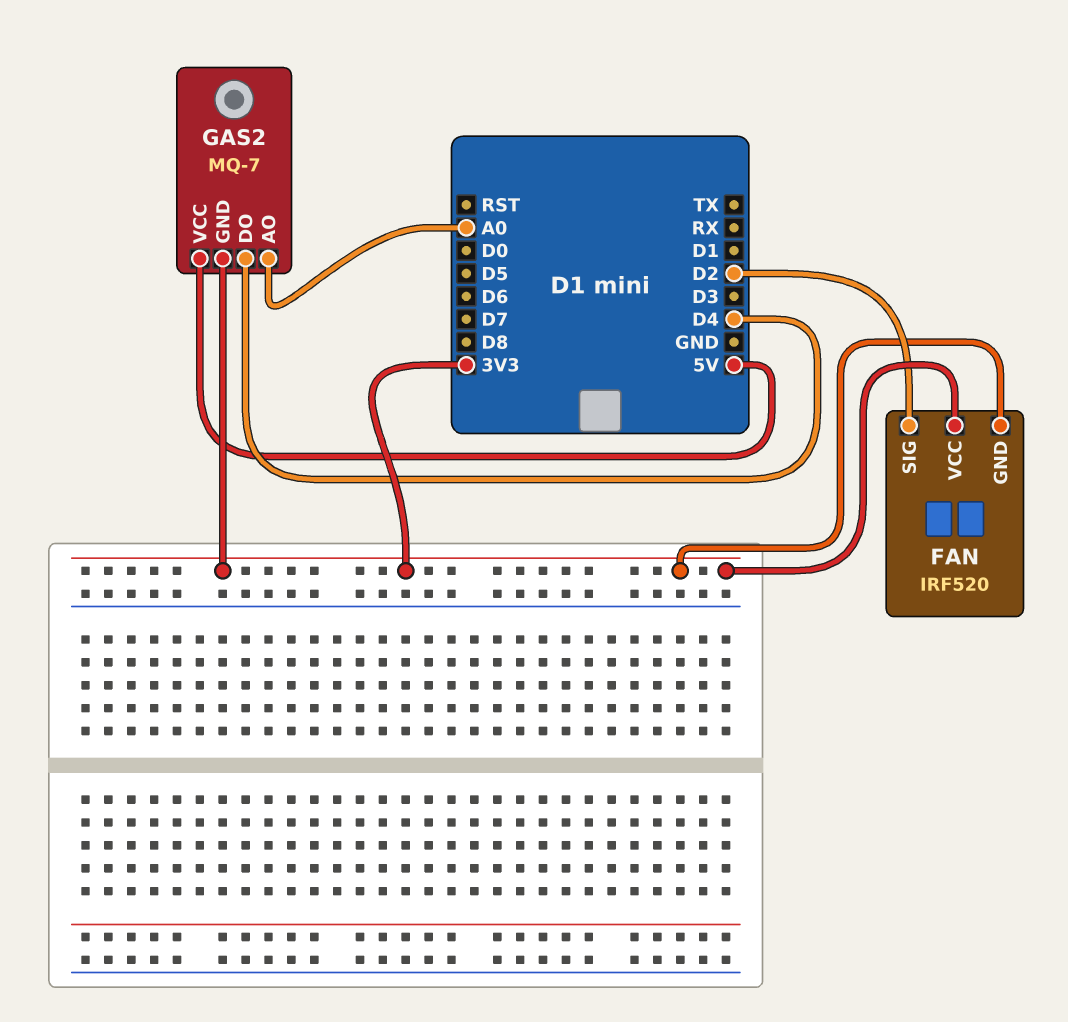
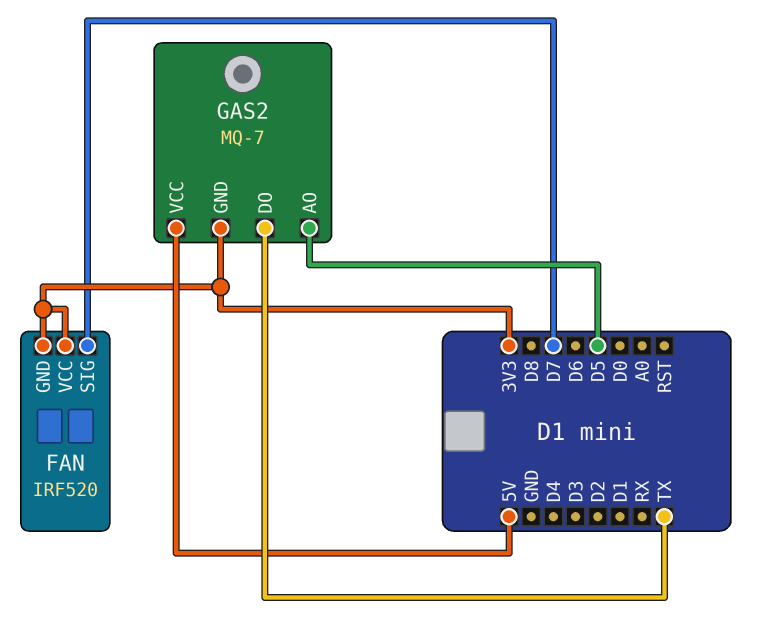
FAN pin SIG: D2 -> D7
GAS2 pin AO: A0 -> D5
GAS2 pin DO: D4 -> TX

